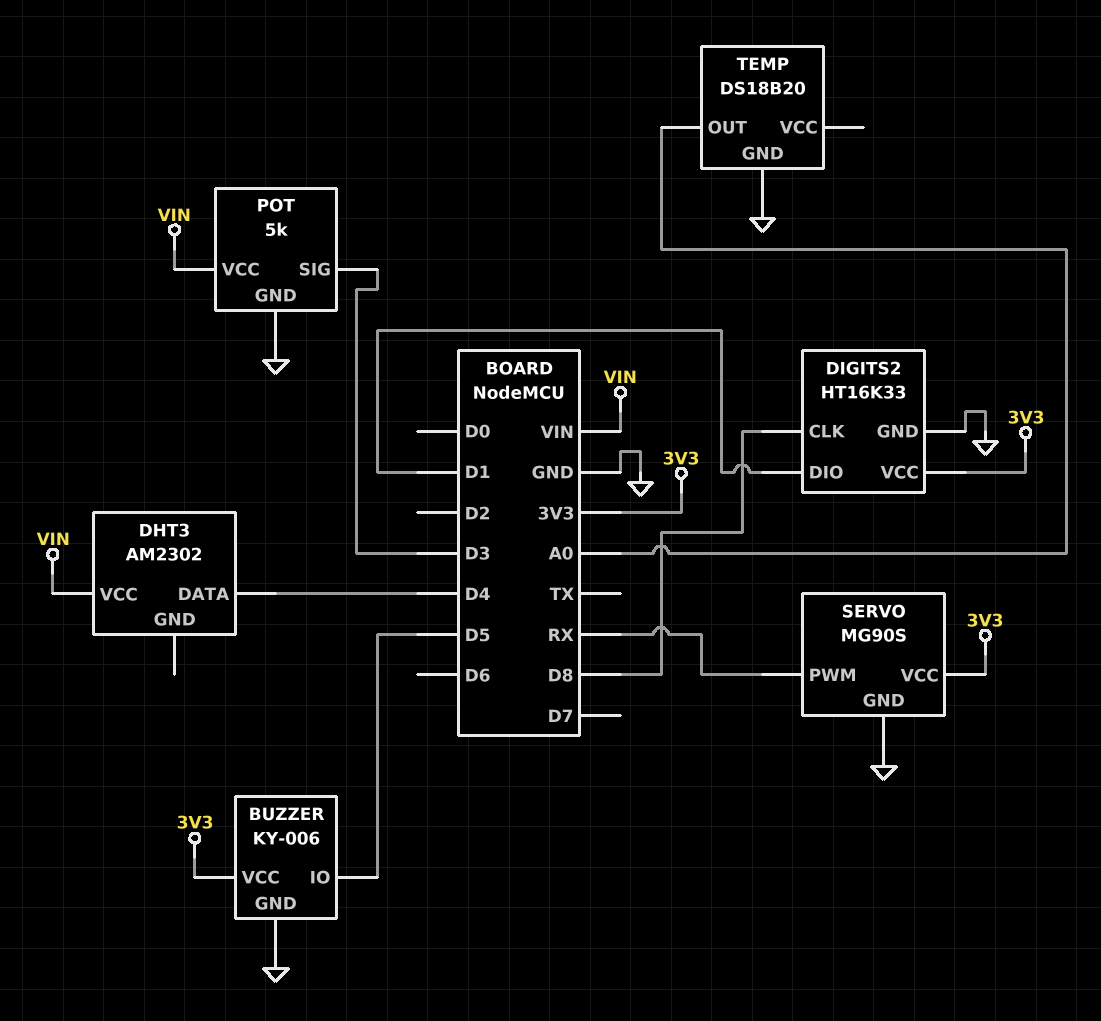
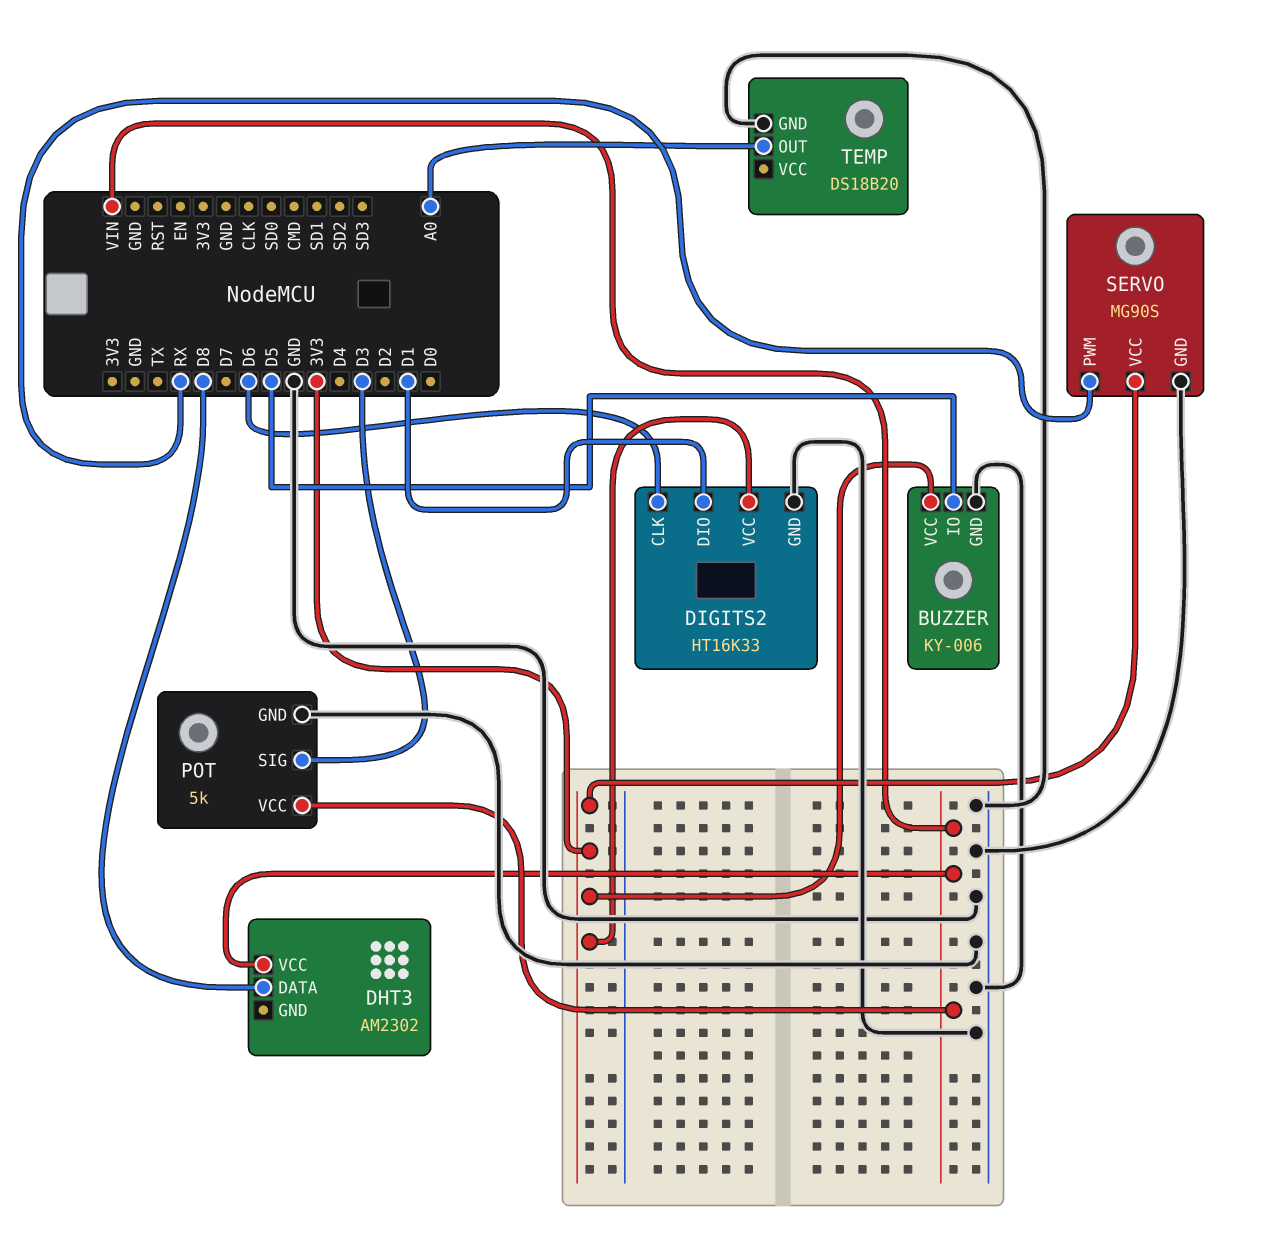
DHT3 pin DATA: D4 -> D8
DIGITS2 pin CLK: D8 -> D6

